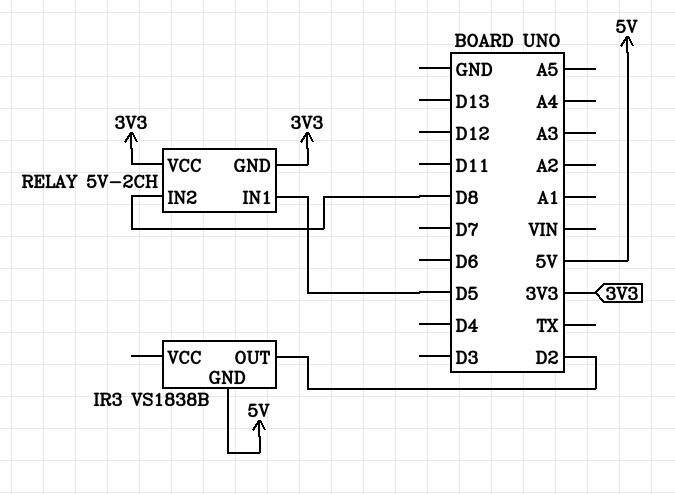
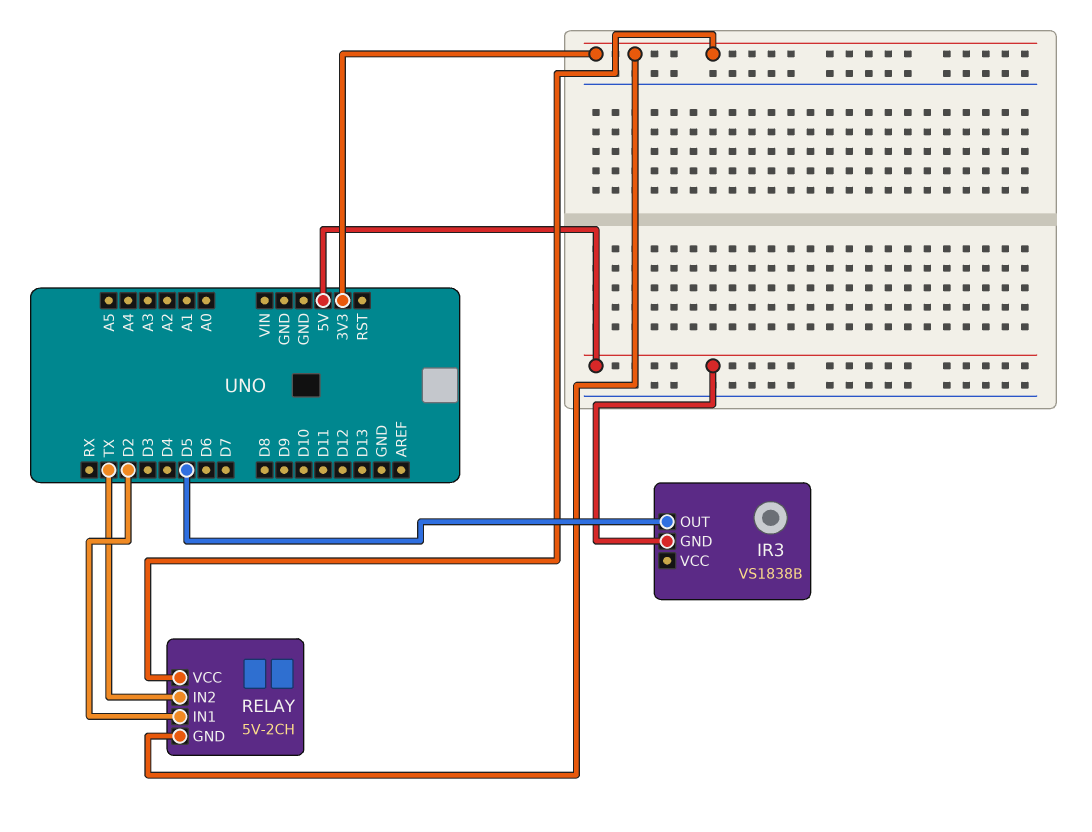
IR3 pin OUT: D2 -> D5
RELAY pin IN1: D5 -> D2
RELAY pin IN2: D8 -> TX

